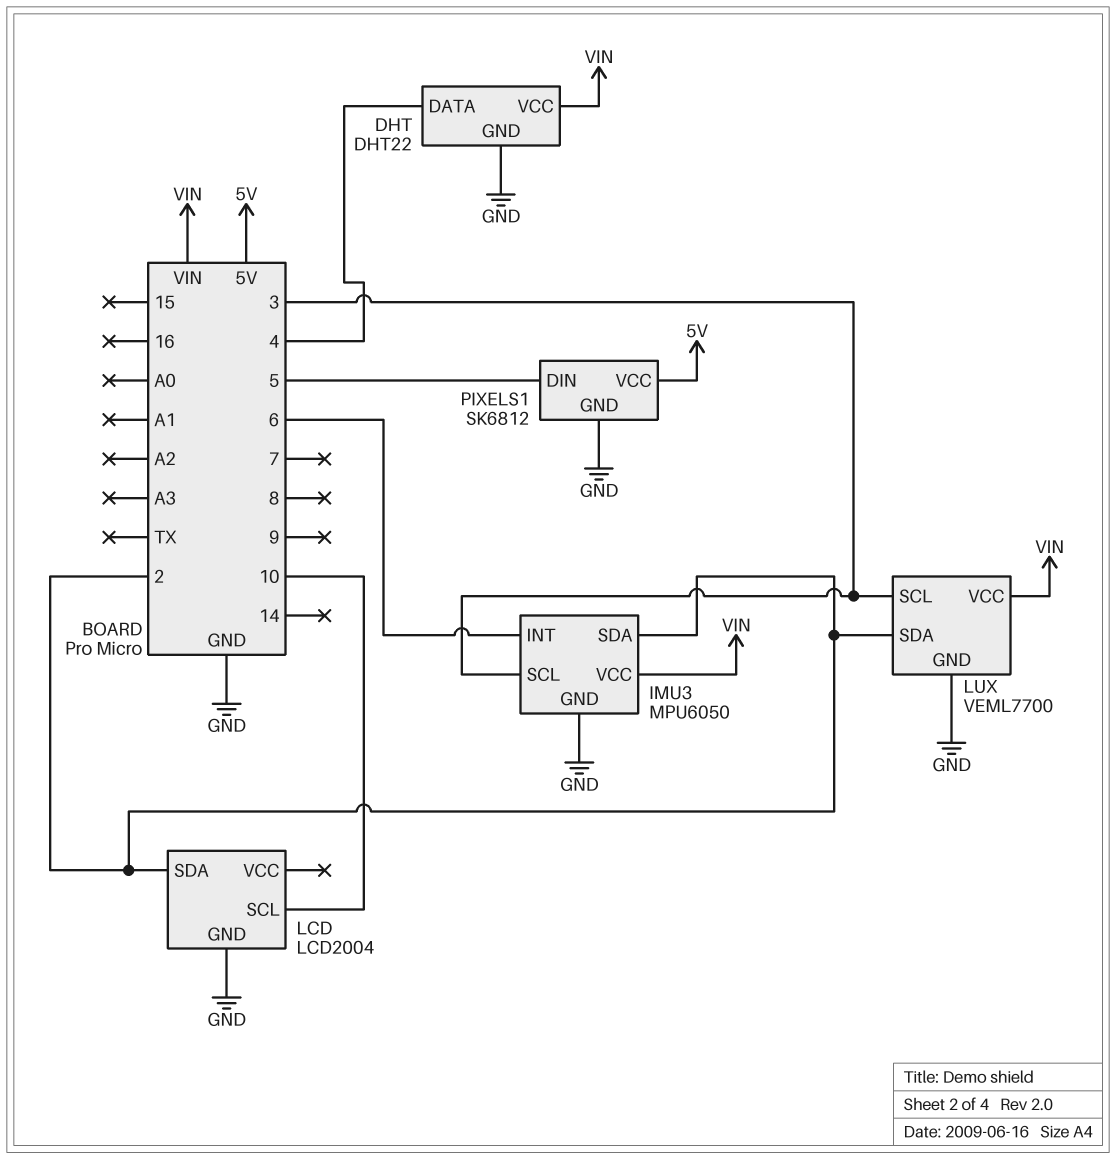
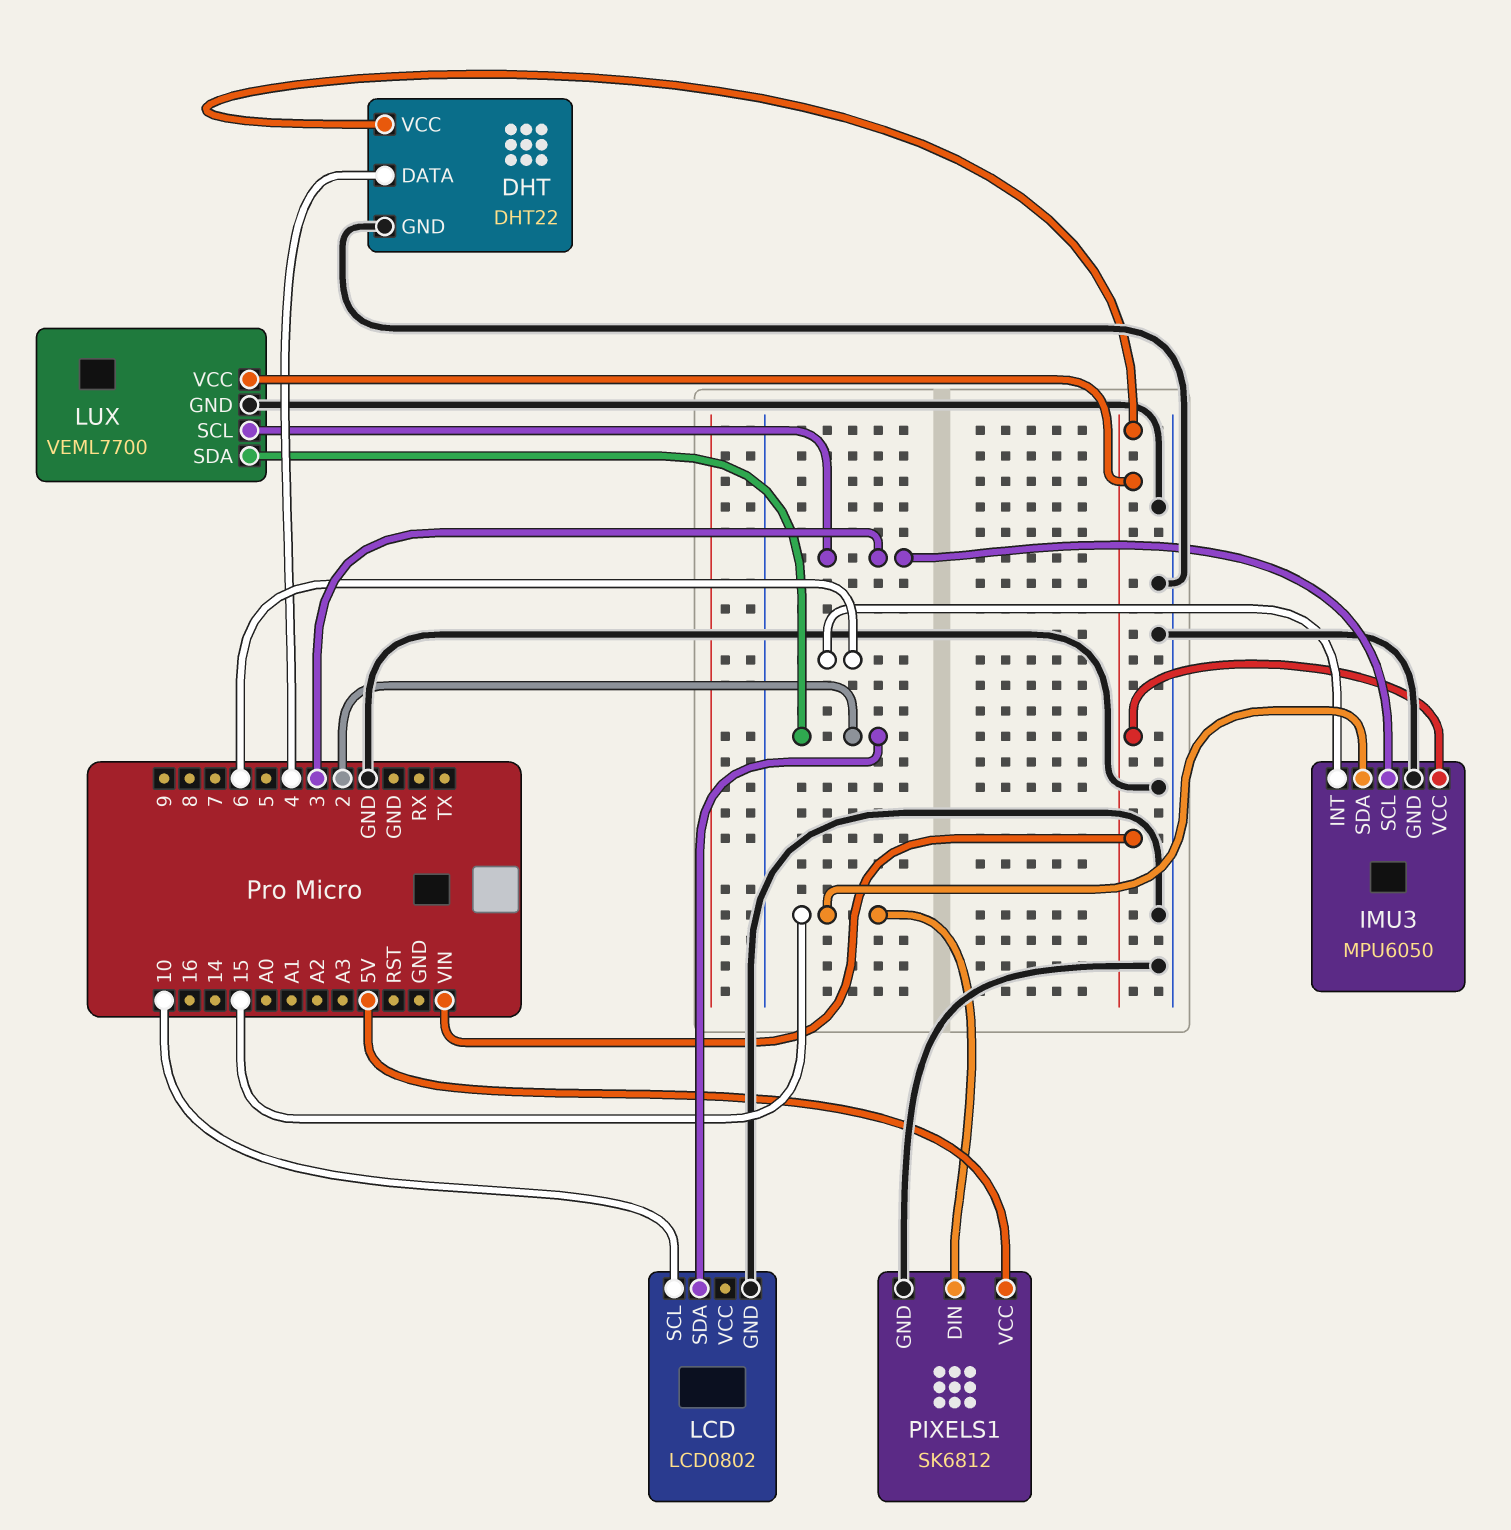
IMU3 pin SDA: 2 -> 15
LCD: LCD2004 -> LCD0802
PIXELS1 pin DIN: 5 -> 15

